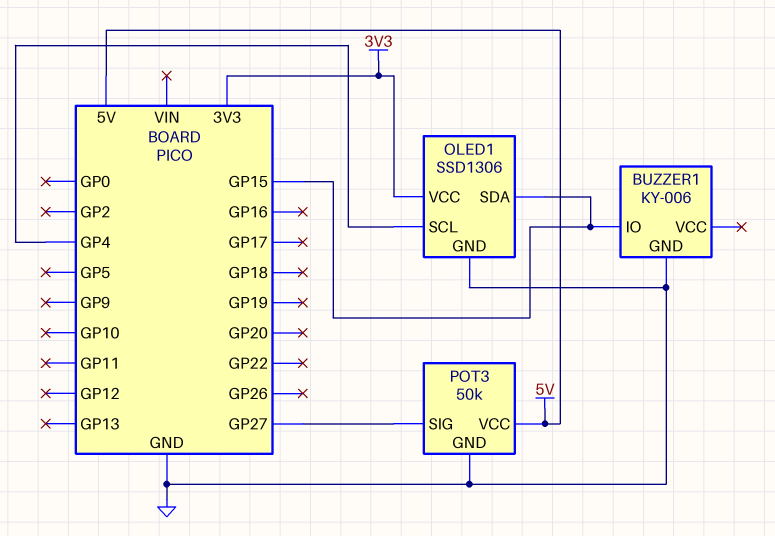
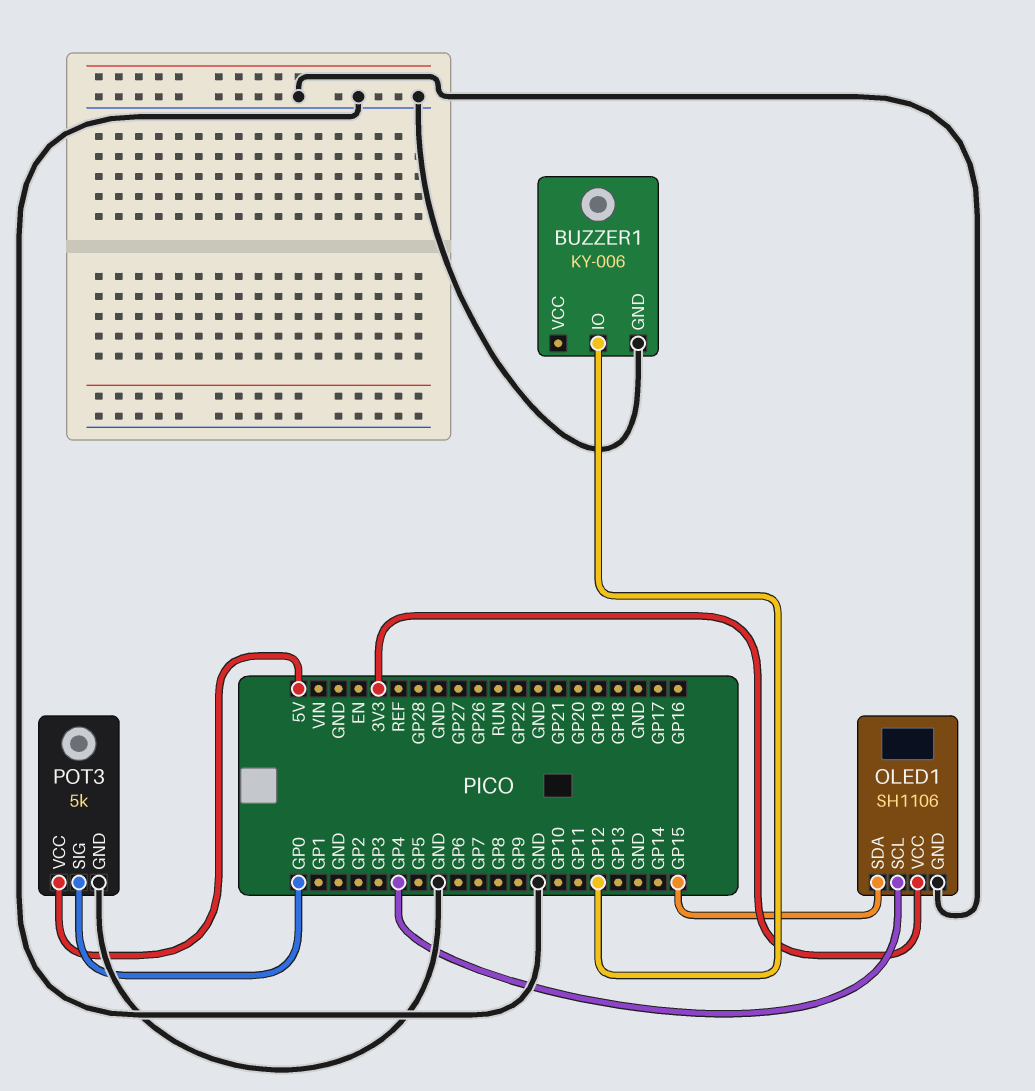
BUZZER1 pin IO: GP15 -> GP12
OLED1: SSD1306 -> SH1106
POT3: 50k -> 5k
POT3 pin SIG: GP27 -> GP0

